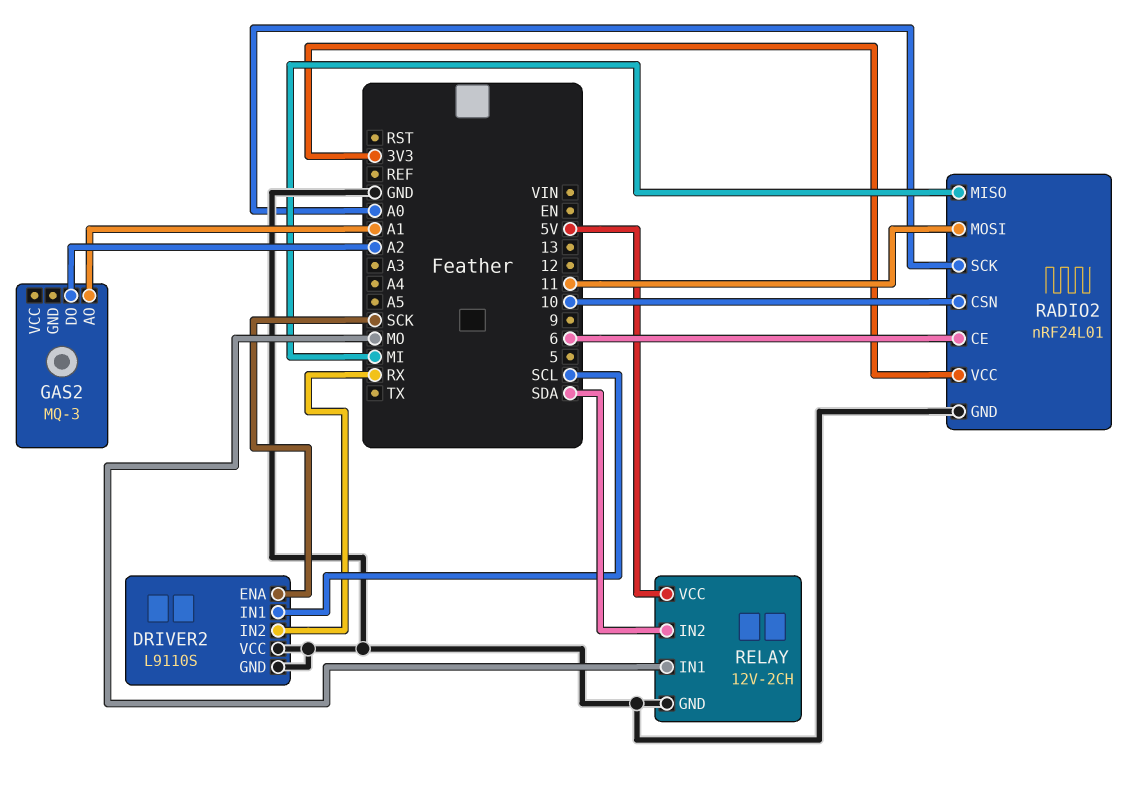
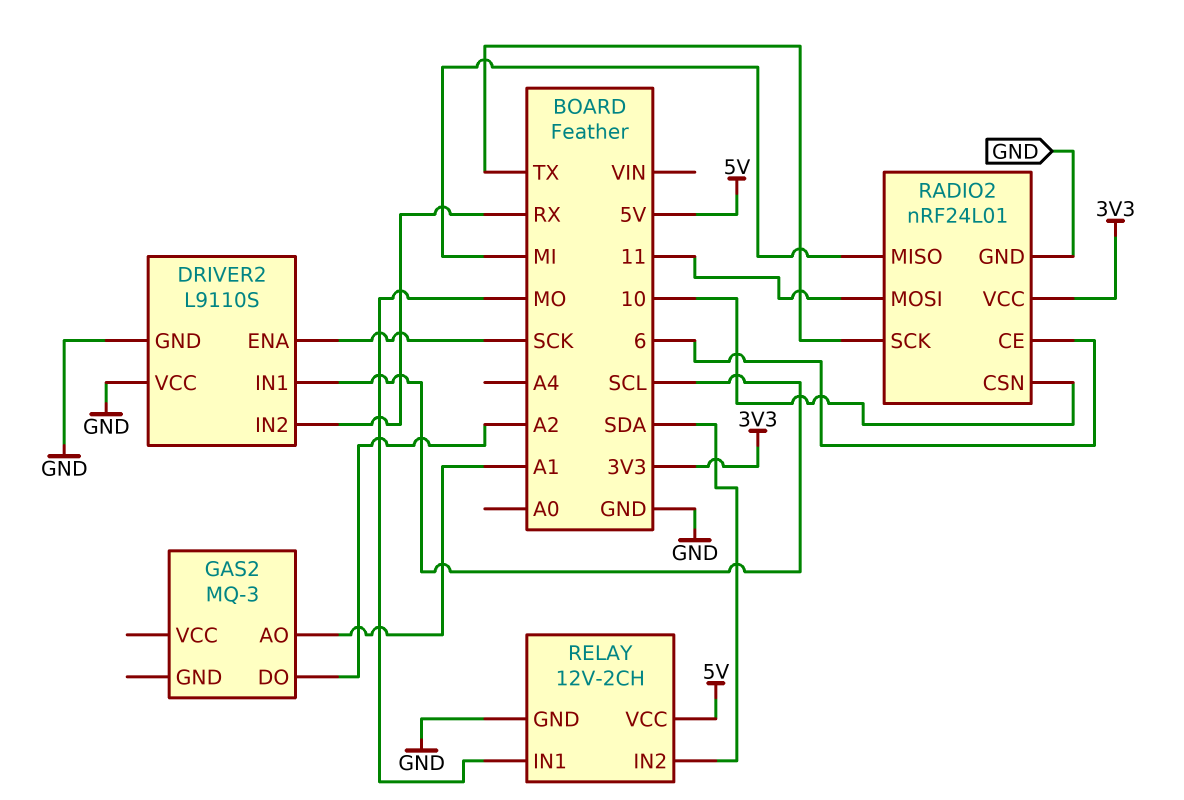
RADIO2 pin SCK: A0 -> TX

